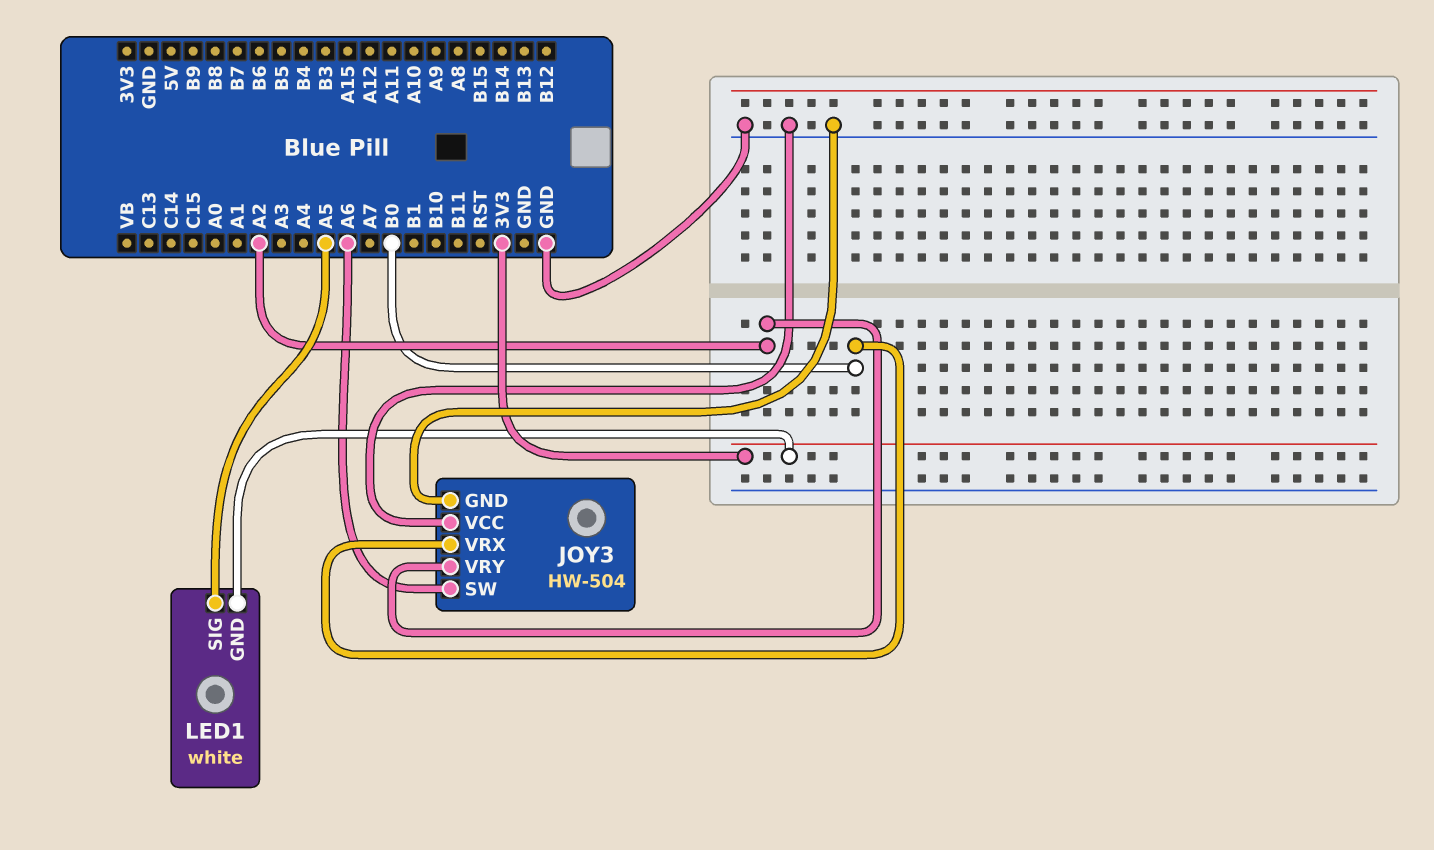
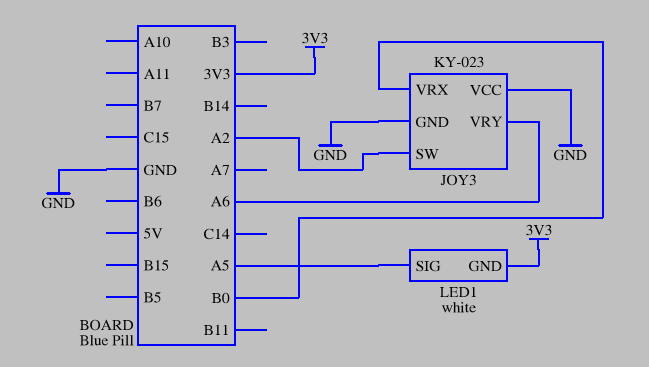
JOY3: HW-504 -> KY-023
JOY3 pin SW: A6 -> A2
JOY3 pin VRY: A2 -> A6

